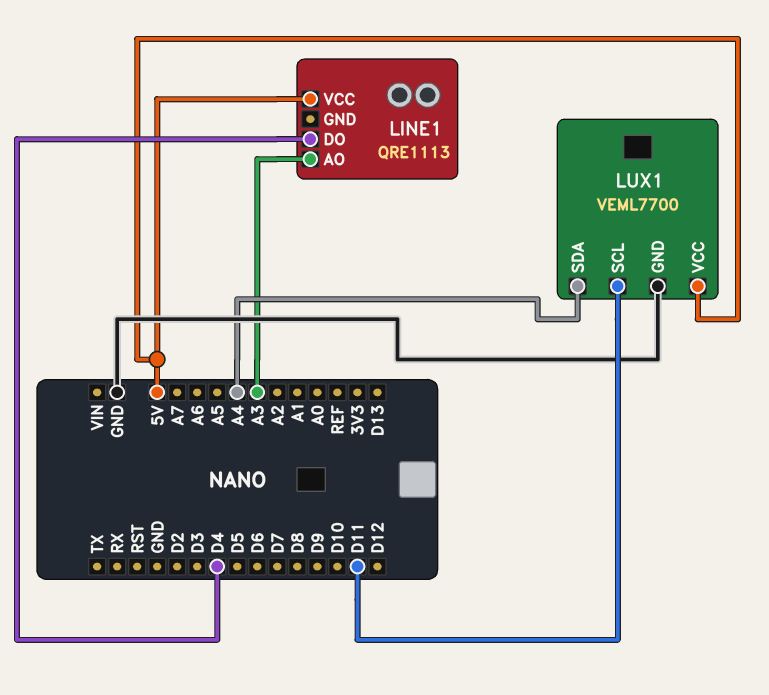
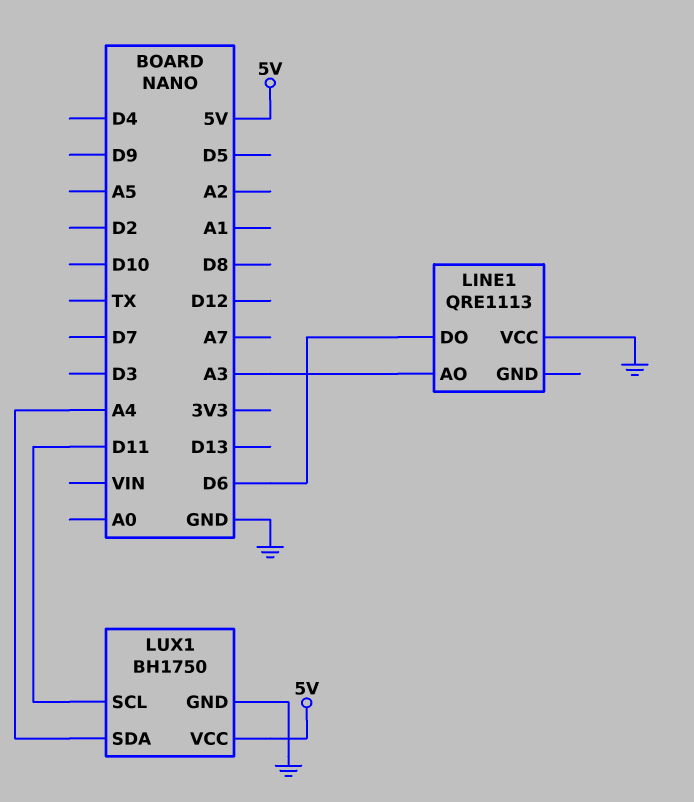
LINE1 pin DO: D4 -> D6
LINE1 pin VCC: 5V -> GND
LUX1: VEML7700 -> BH1750

